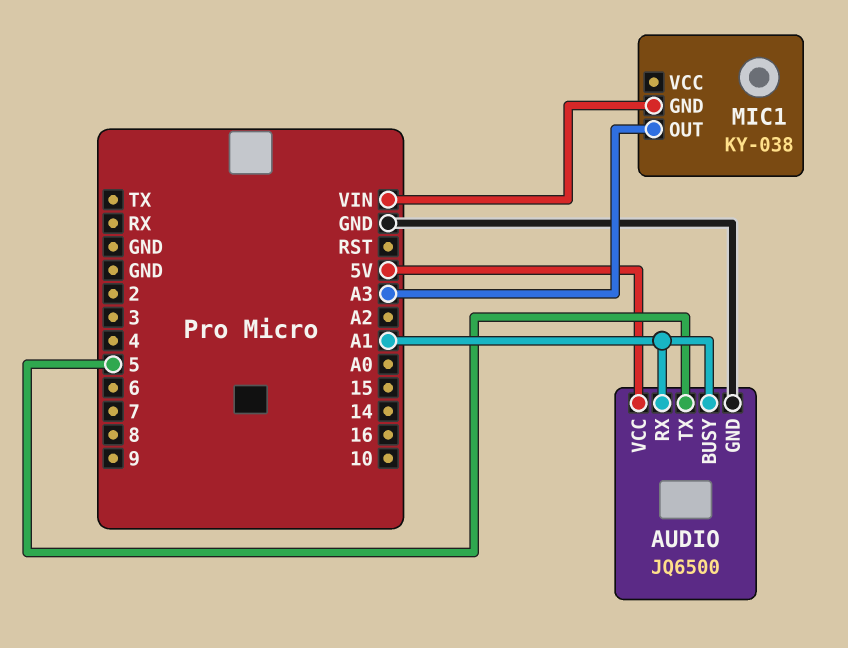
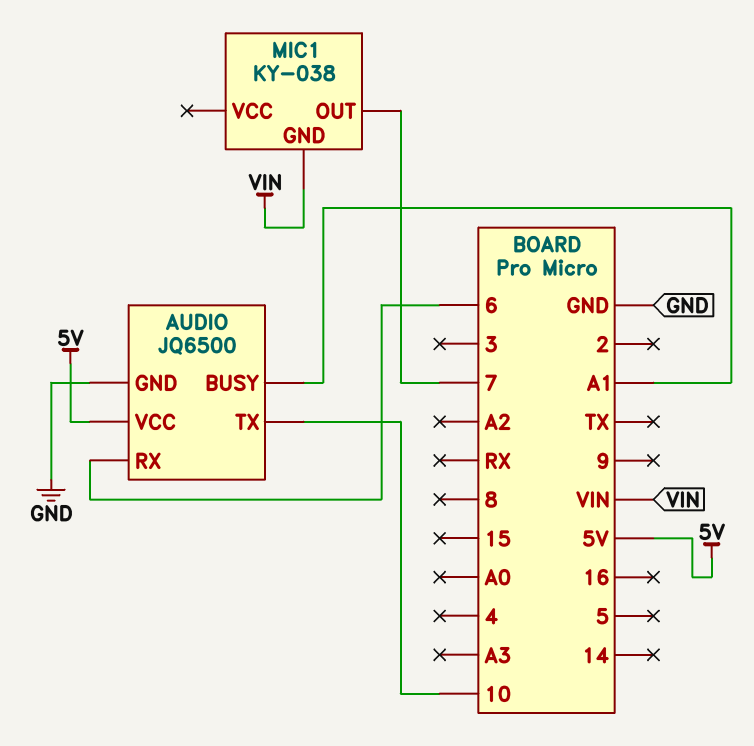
AUDIO pin RX: A1 -> 6
AUDIO pin TX: 5 -> 10
MIC1 pin OUT: A3 -> 7

